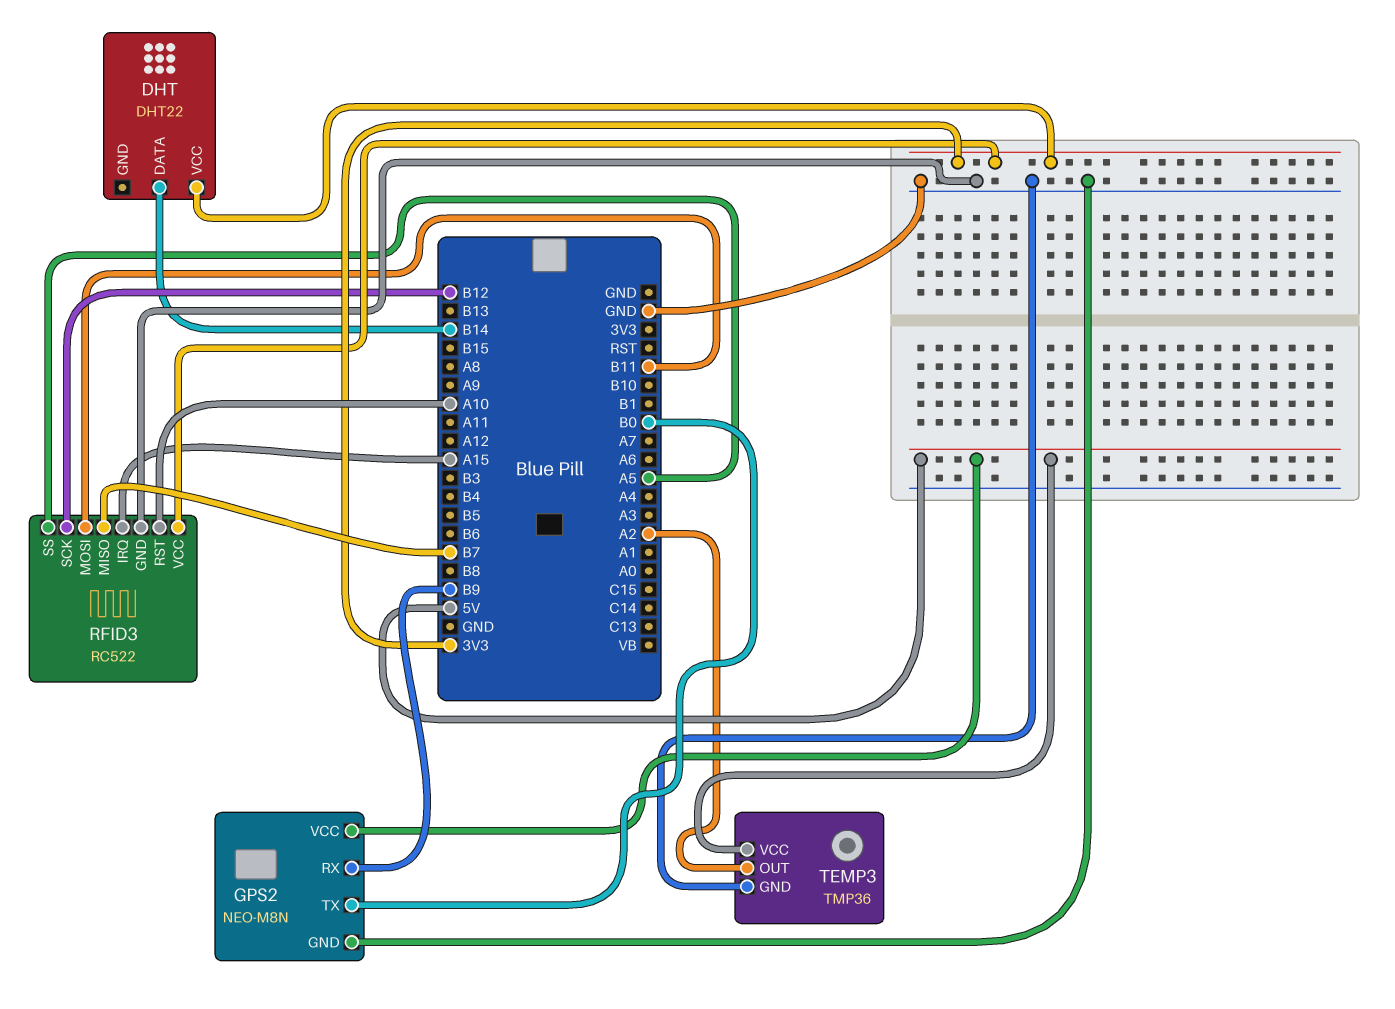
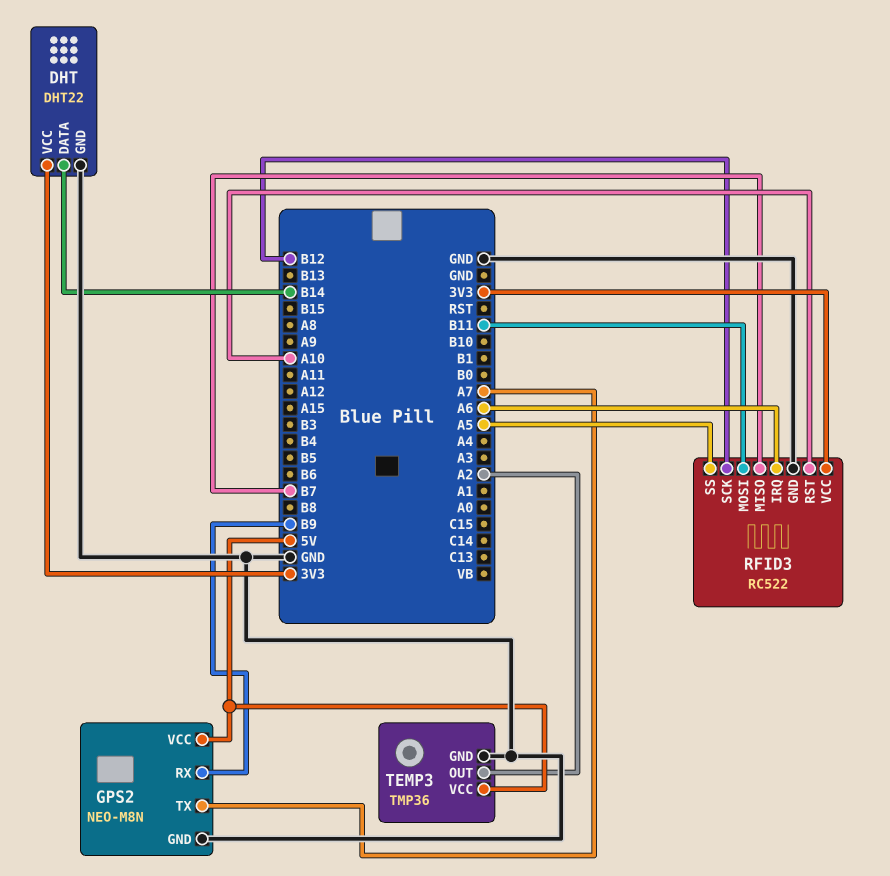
DHT pin GND: none -> GND
GPS2 pin TX: B0 -> A7
RFID3 pin IRQ: A15 -> A6

